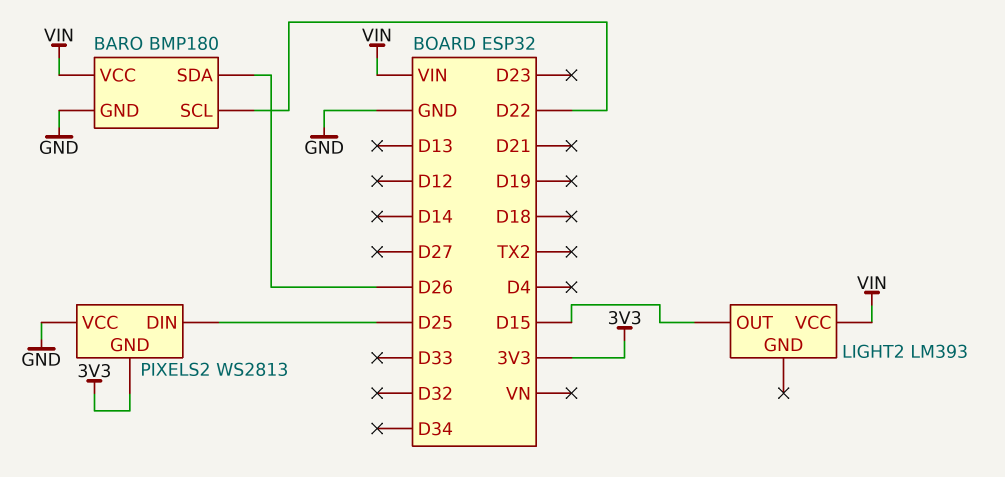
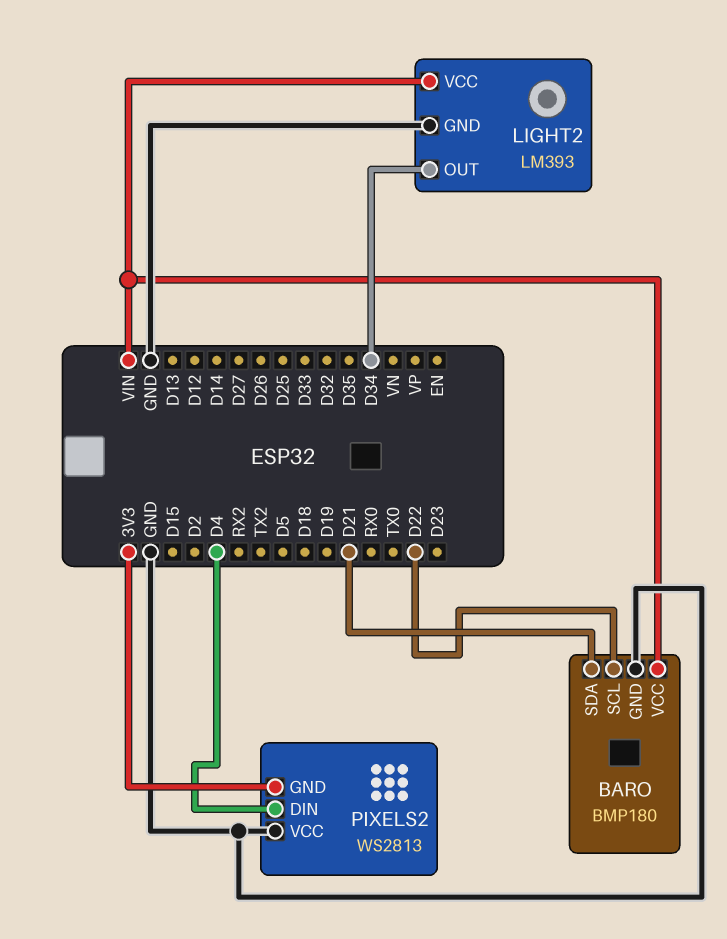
BARO pin SDA: D26 -> D21
LIGHT2 pin GND: none -> GND
LIGHT2 pin OUT: D15 -> D34
PIXELS2 pin DIN: D25 -> D4

